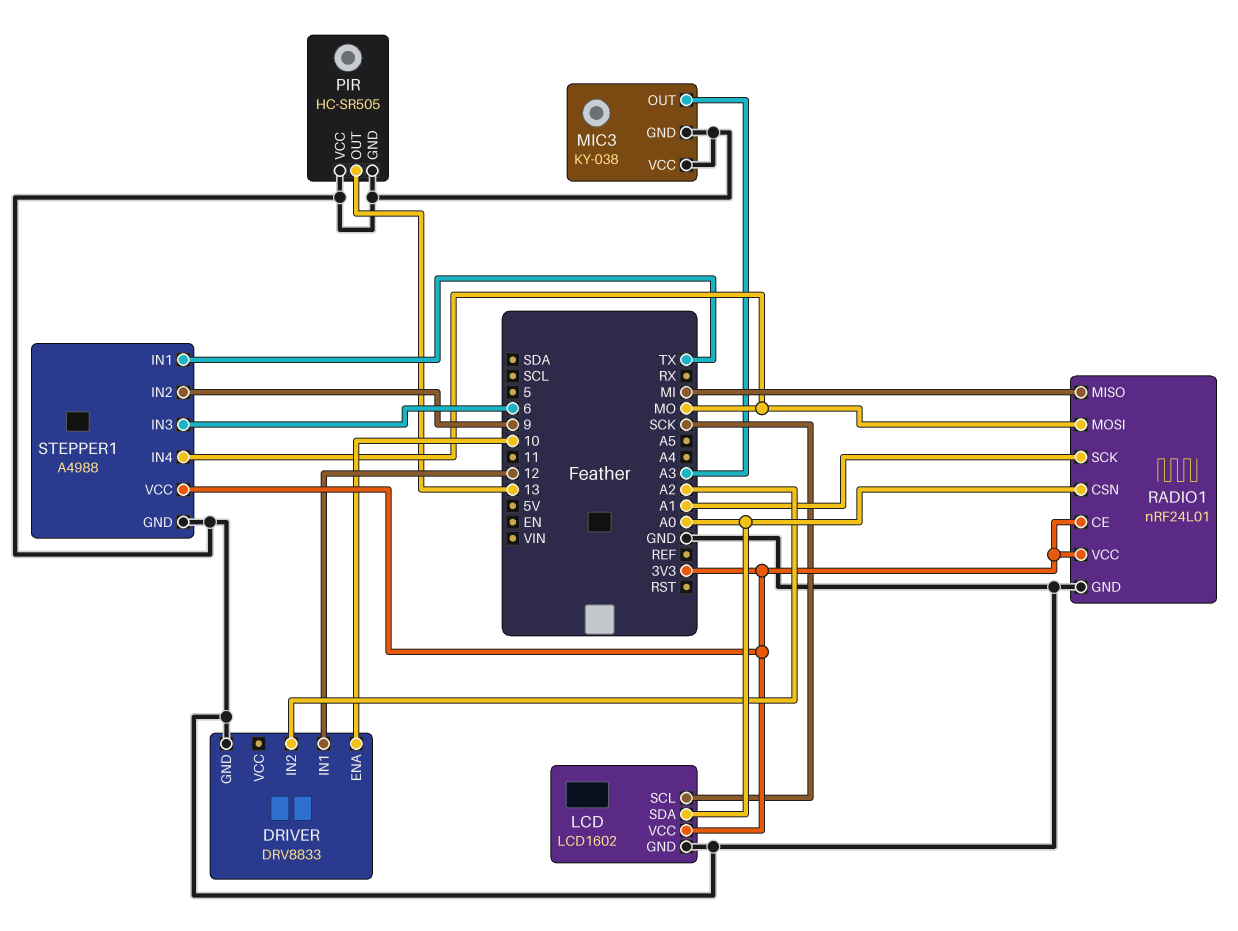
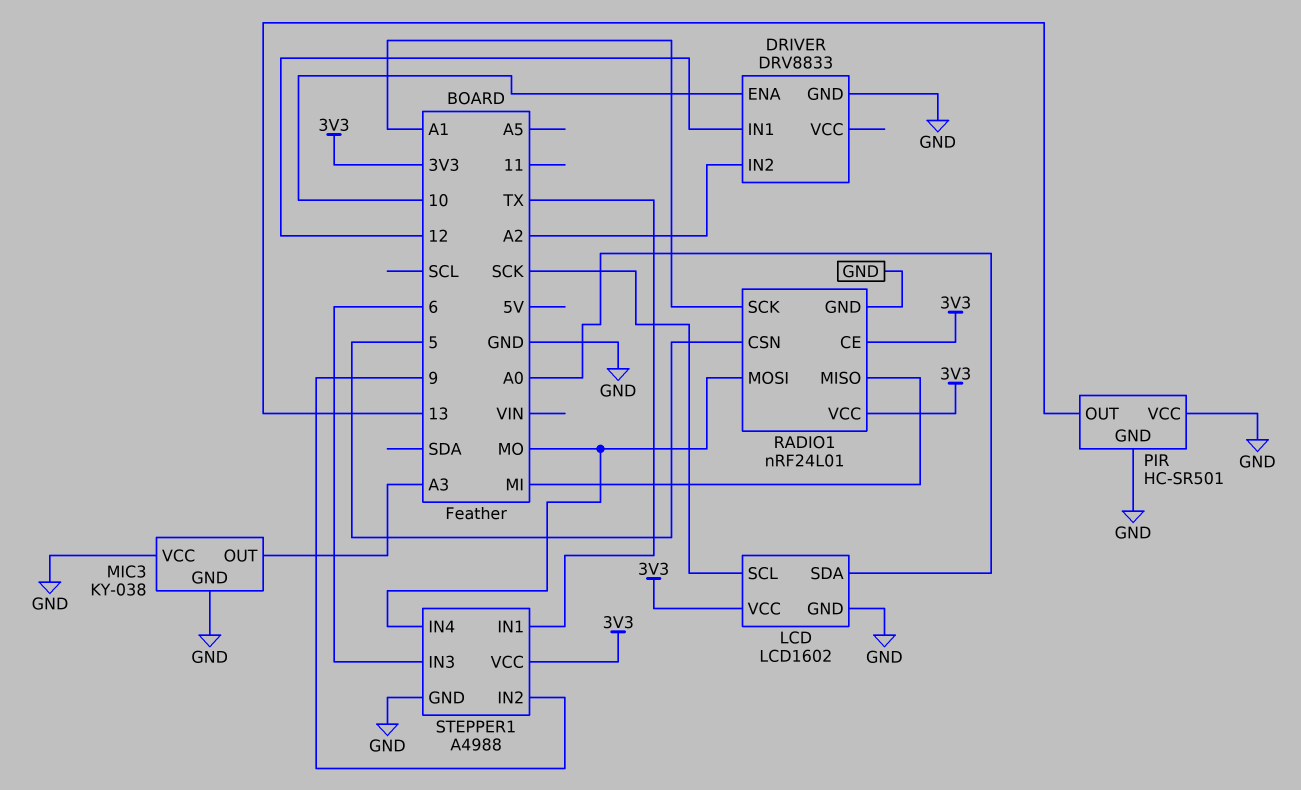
PIR: HC-SR505 -> HC-SR501
RADIO1 pin CSN: A0 -> 5

